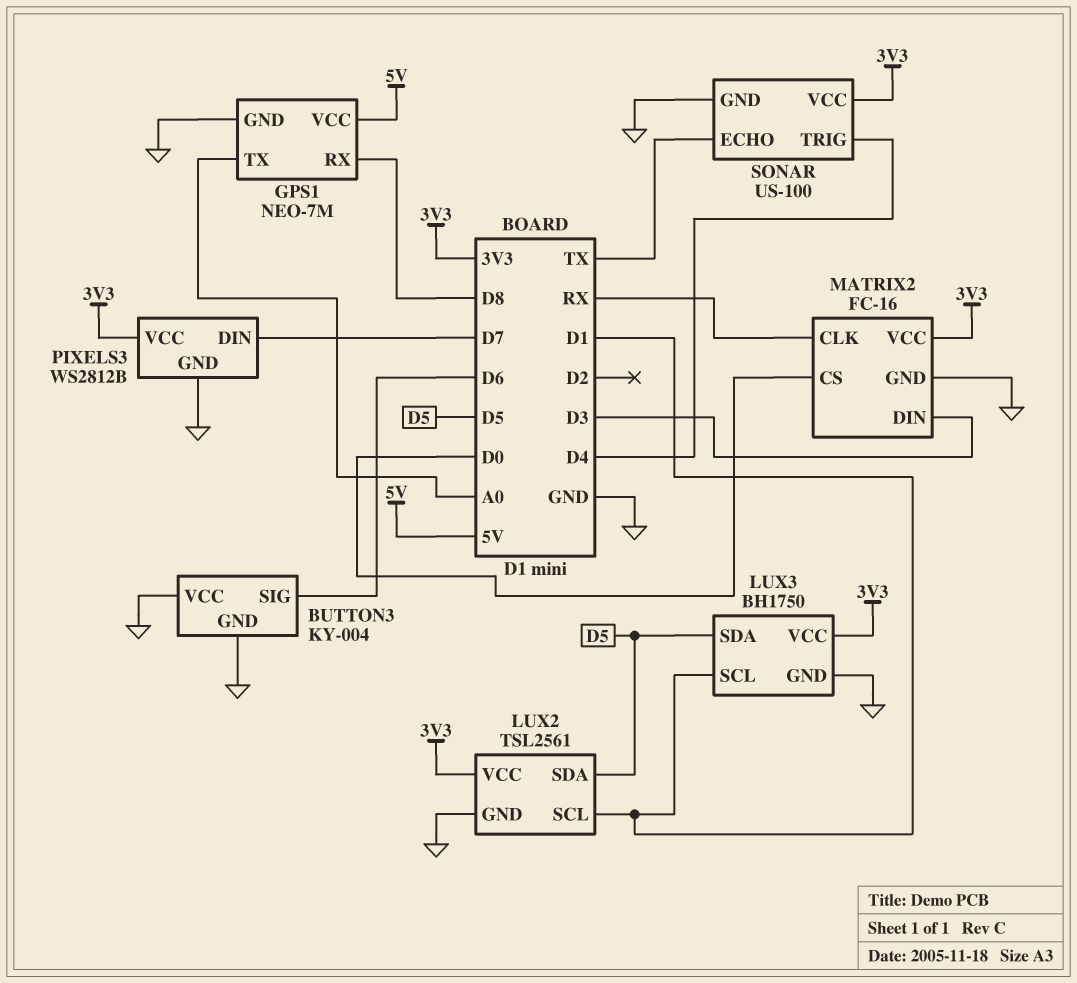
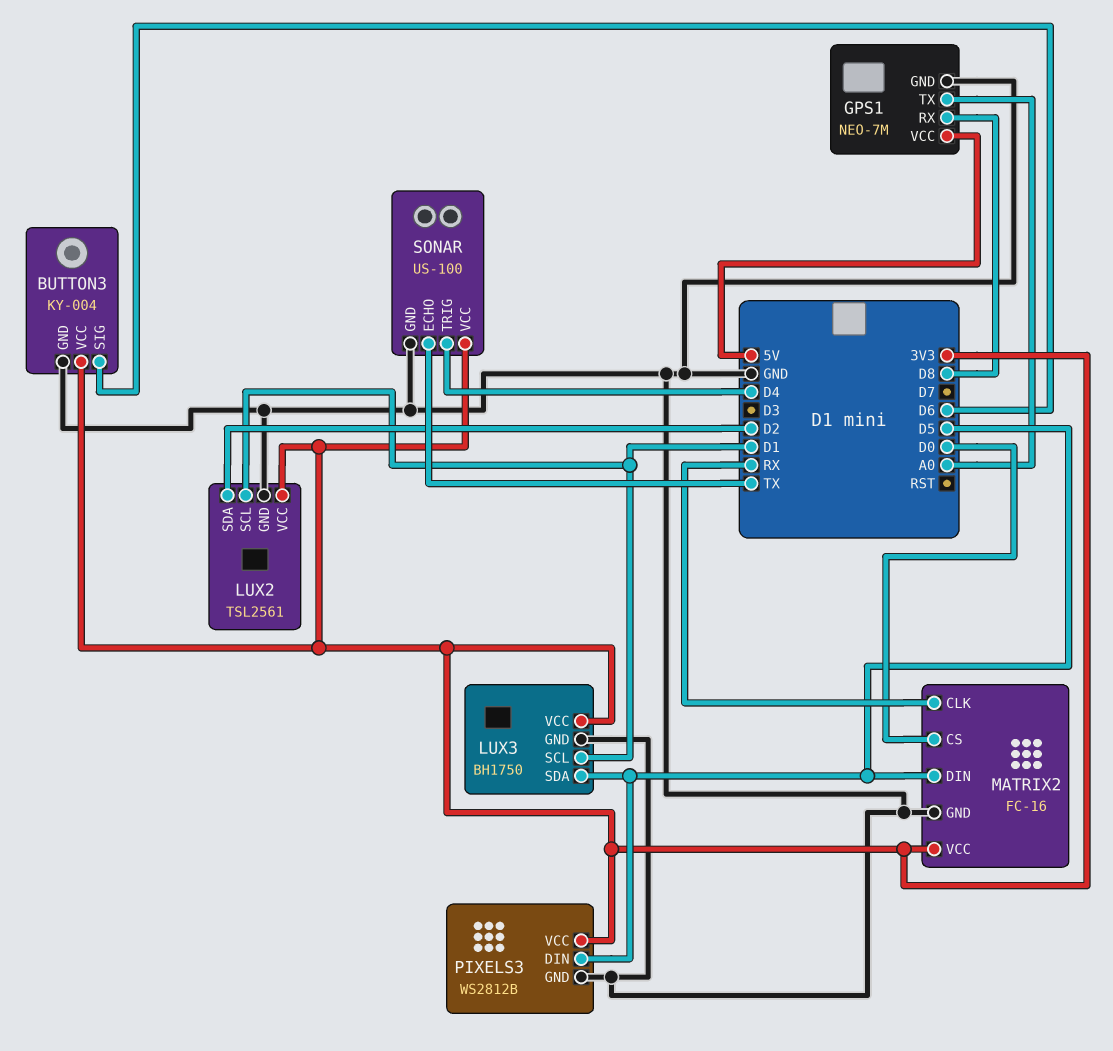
BUTTON3 pin VCC: GND -> 3V3
LUX2 pin SDA: D5 -> D2
MATRIX2 pin DIN: D3 -> D5
PIXELS3 pin DIN: D7 -> D5

